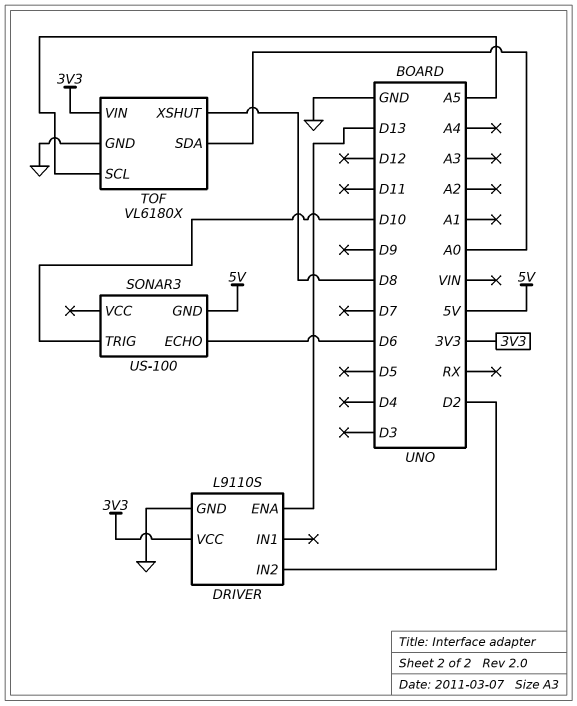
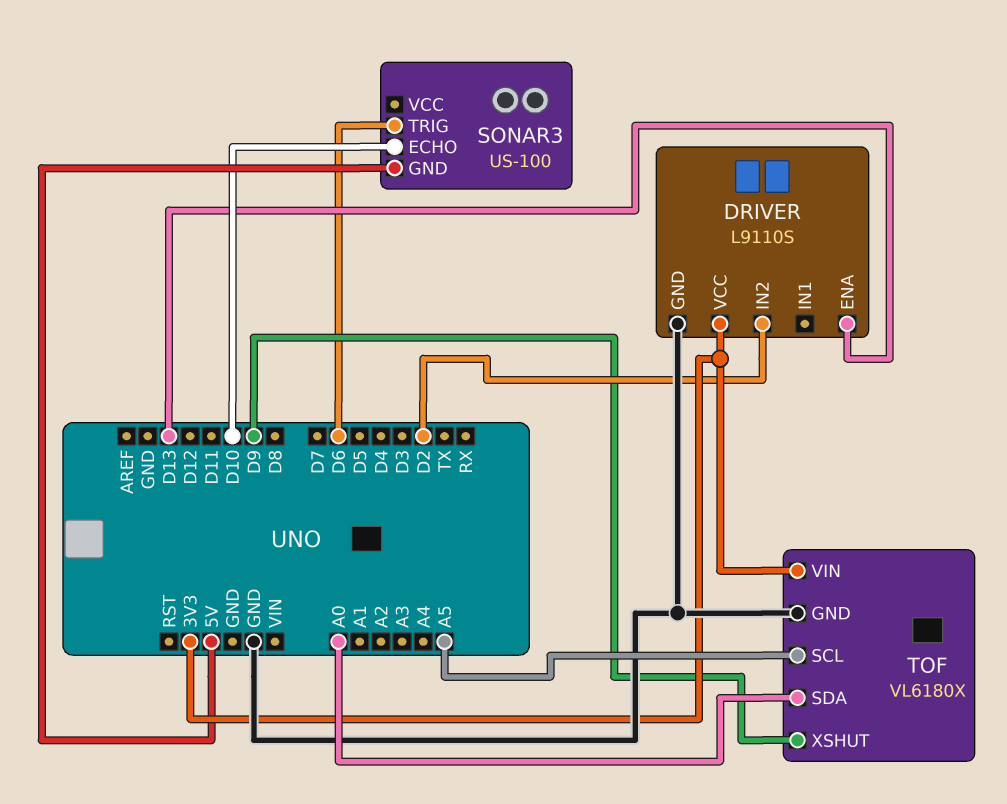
SONAR3 pin ECHO: D6 -> D10
SONAR3 pin TRIG: D10 -> D6
TOF pin XSHUT: D8 -> D9

